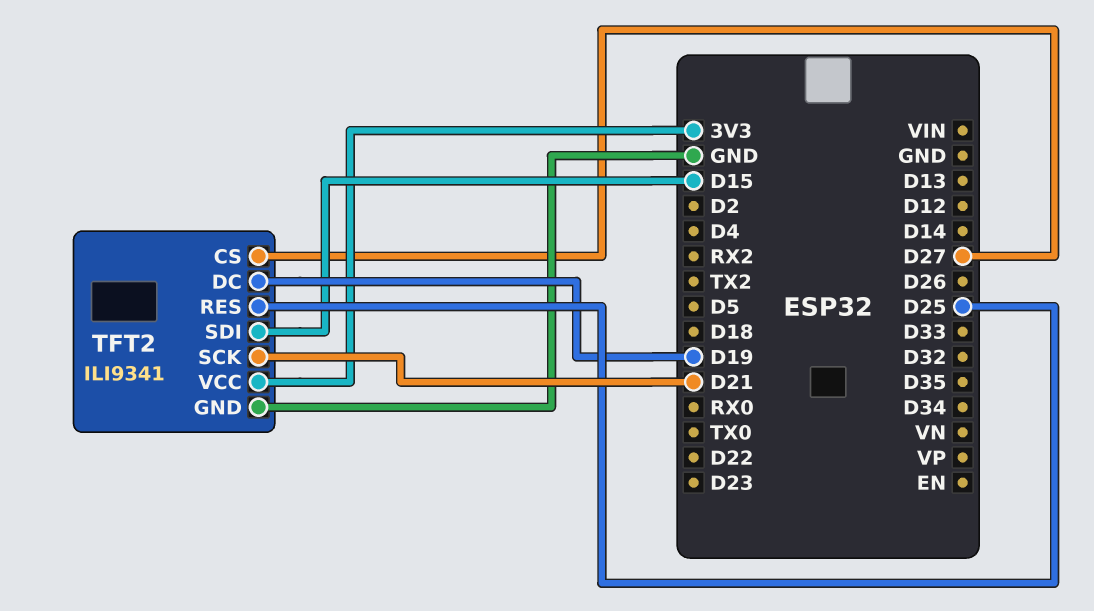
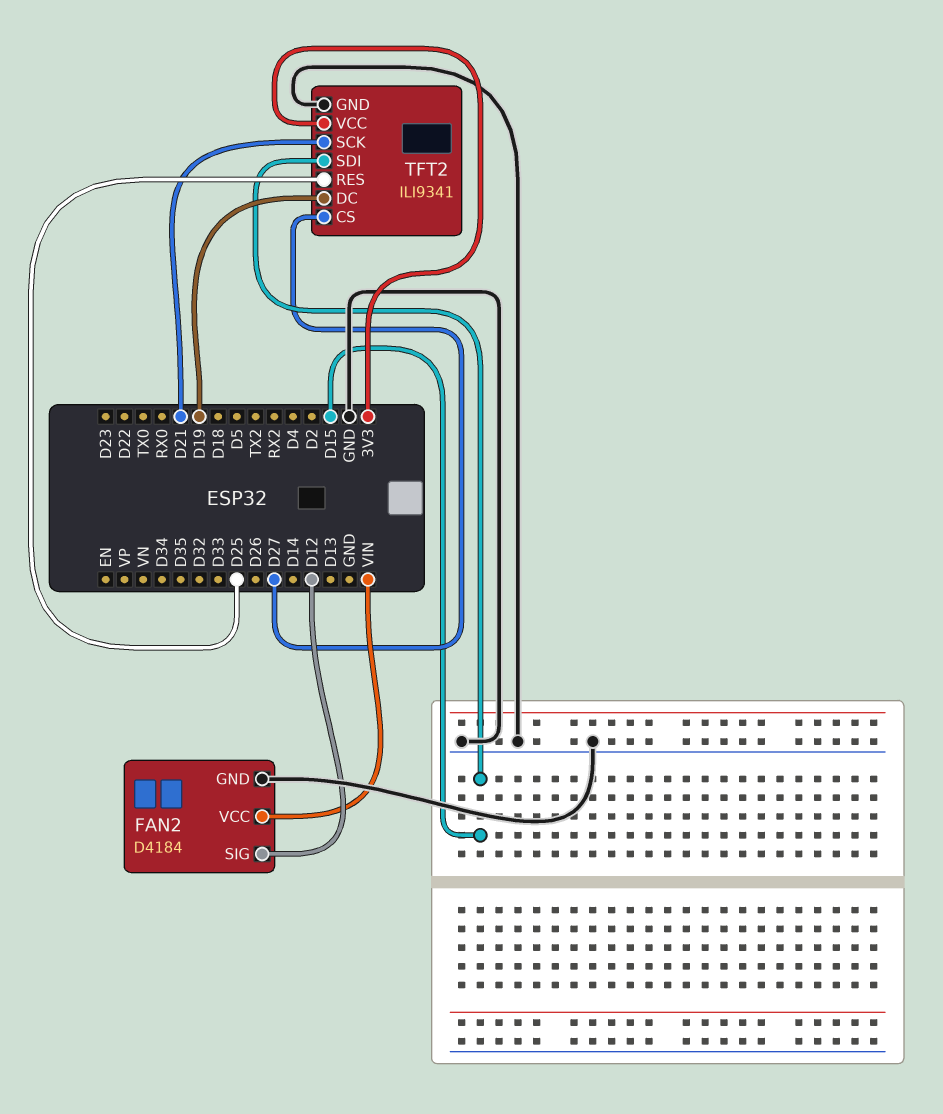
FAN2: none -> D4184
FAN2 pin GND: none -> GND
FAN2 pin SIG: none -> D12
FAN2 pin VCC: none -> VIN

